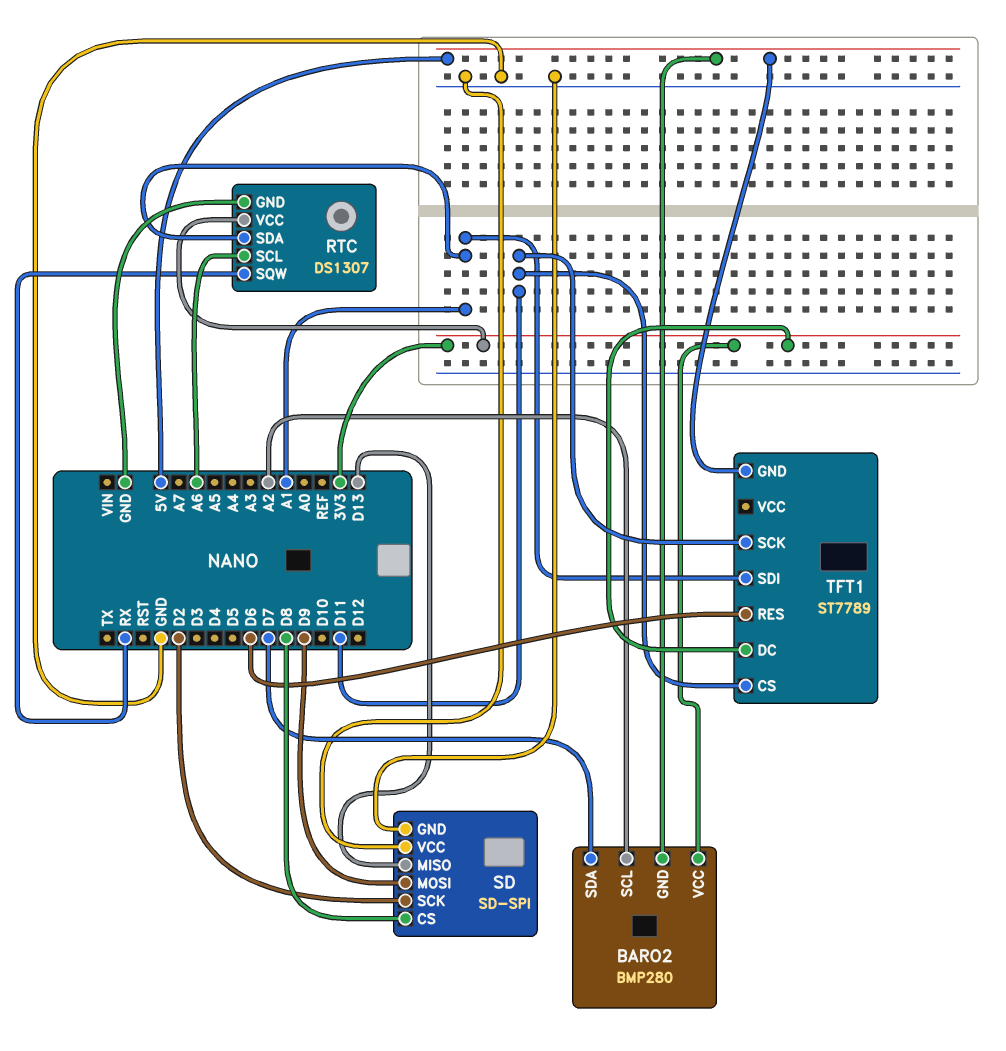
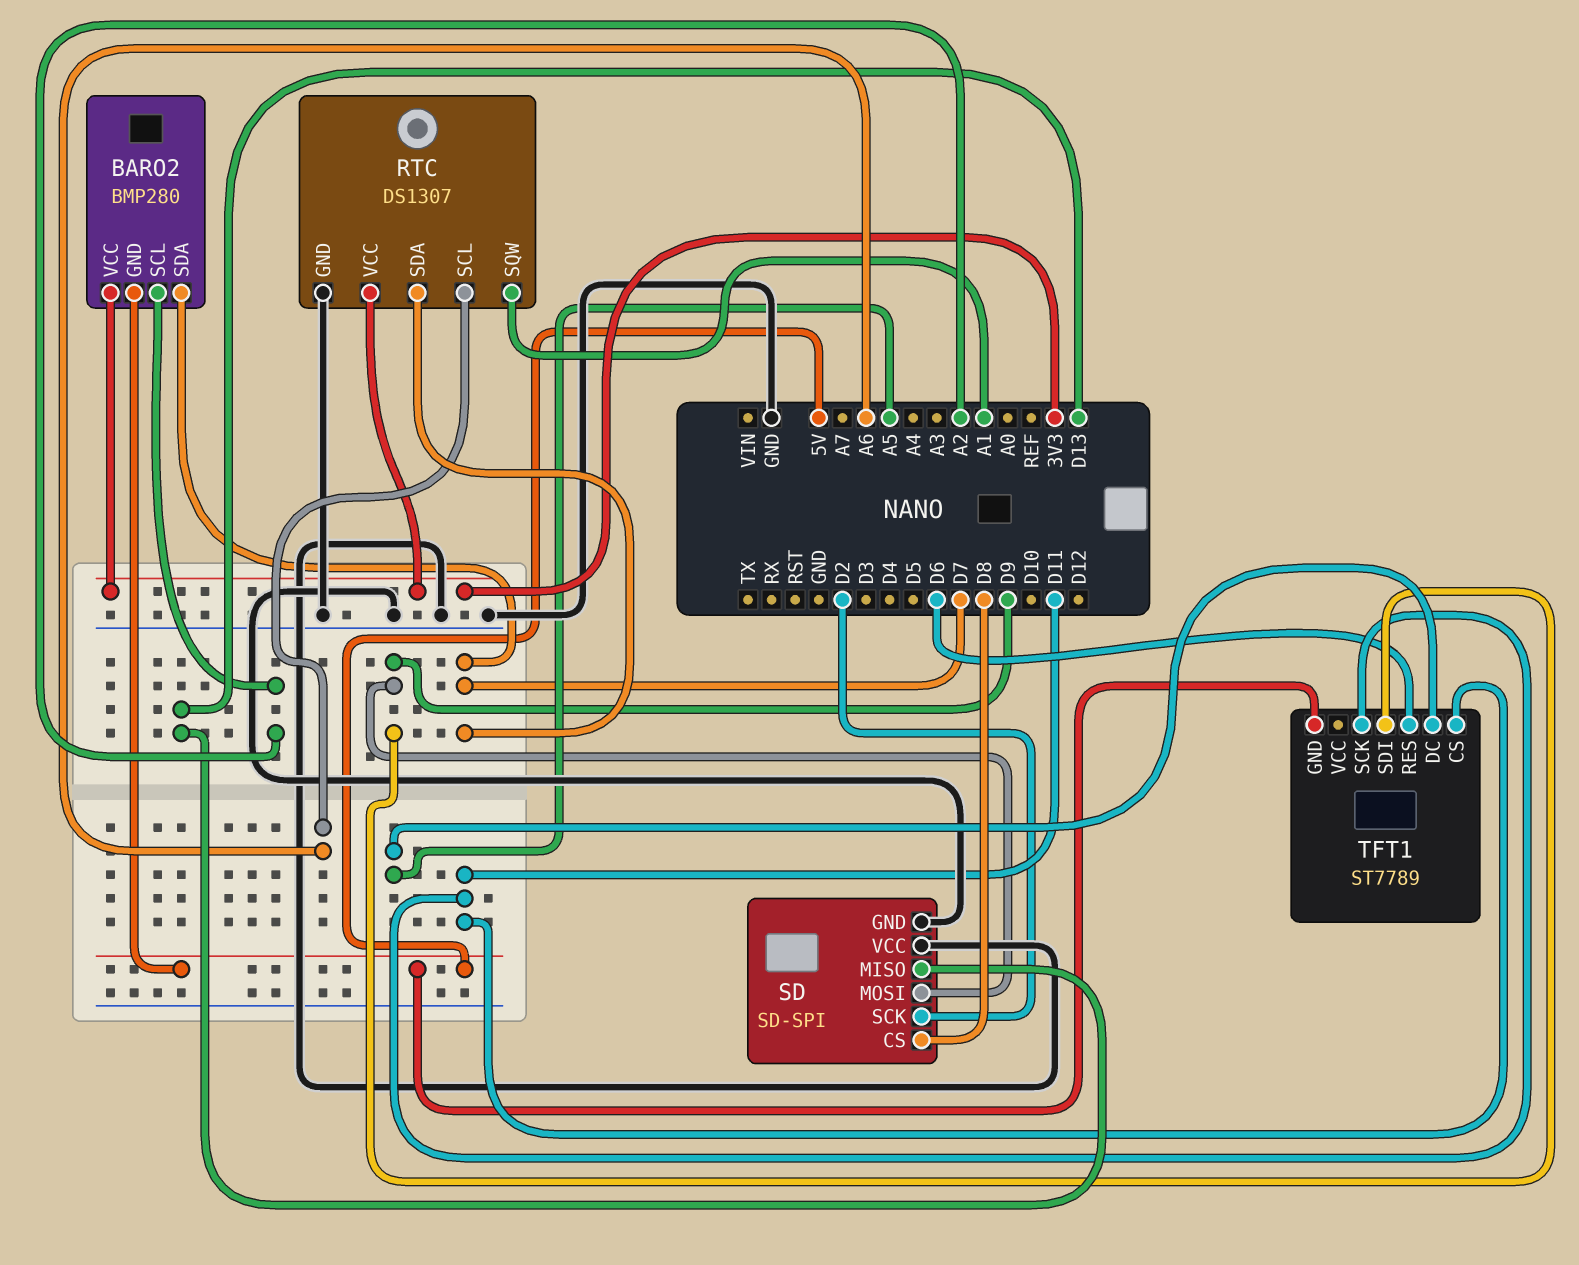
RTC pin SDA: A1 -> D7
RTC pin SQW: RX -> A1
TFT1 pin DC: 3V3 -> A5
TFT1 pin SDI: A1 -> D9

